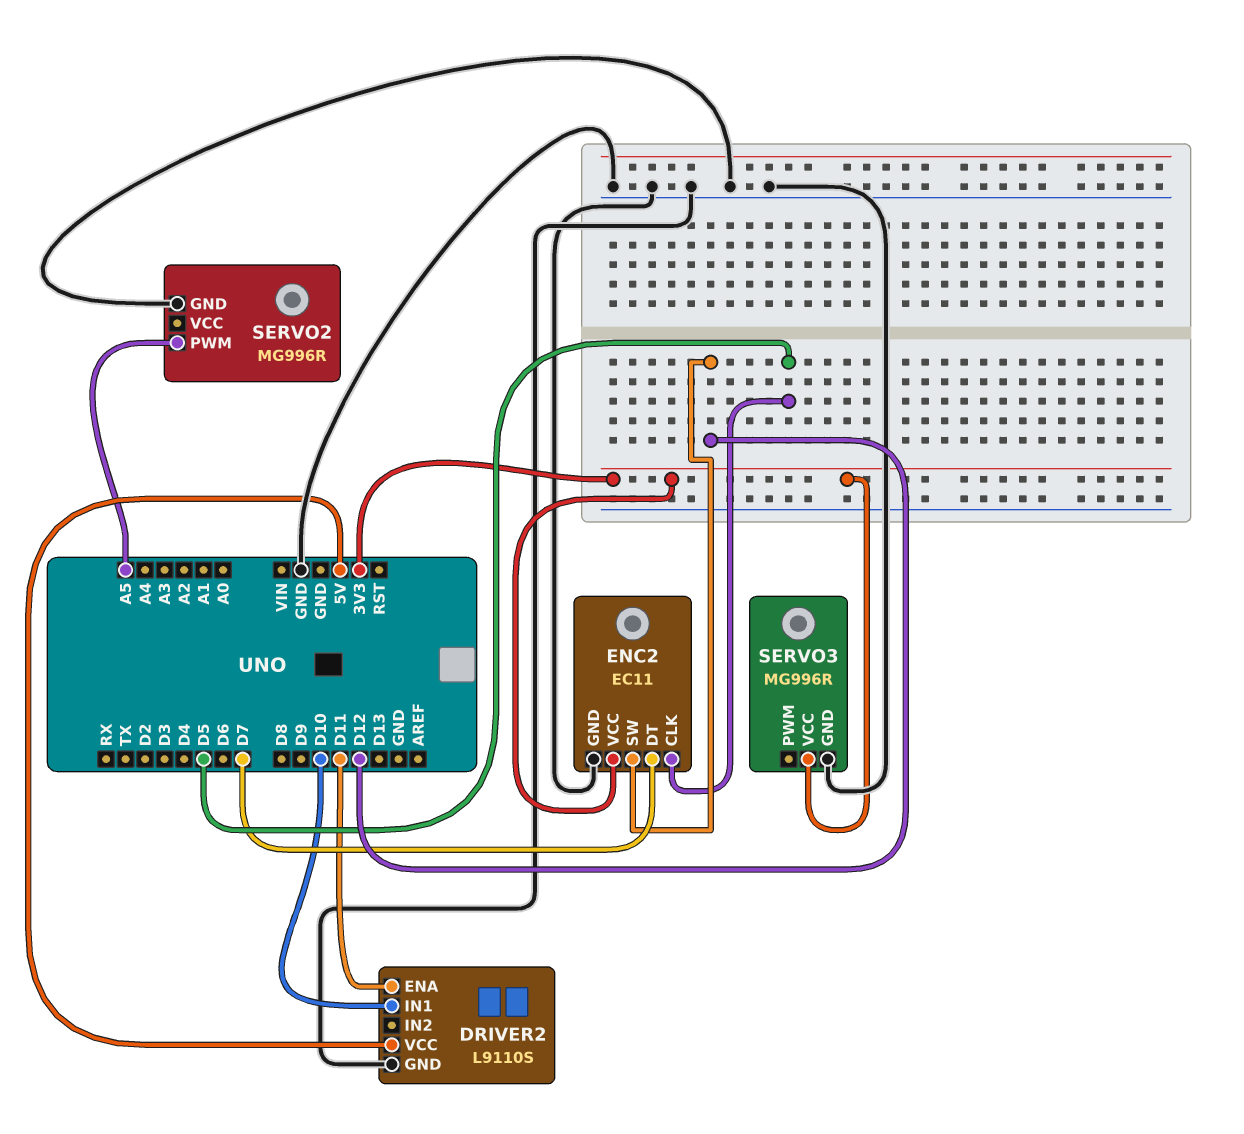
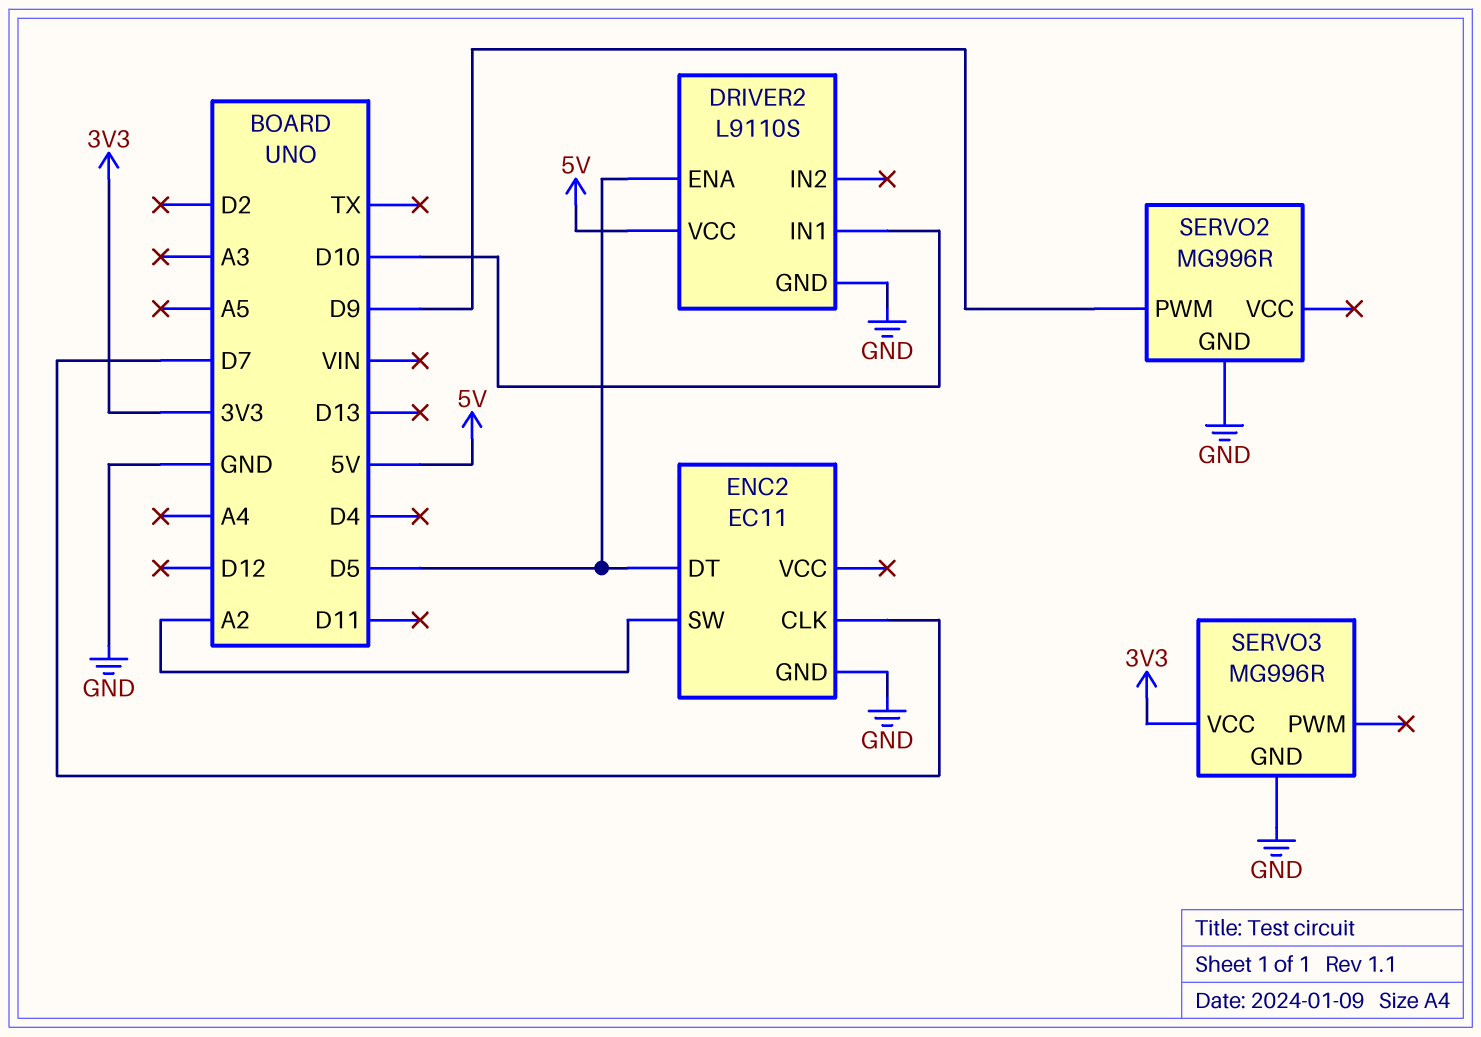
DRIVER2 pin ENA: D11 -> D5
ENC2 pin CLK: D5 -> D7
ENC2 pin DT: D7 -> D5
ENC2 pin SW: D12 -> A2
ENC2 pin VCC: 3V3 -> none
SERVO2 pin PWM: A5 -> D9

